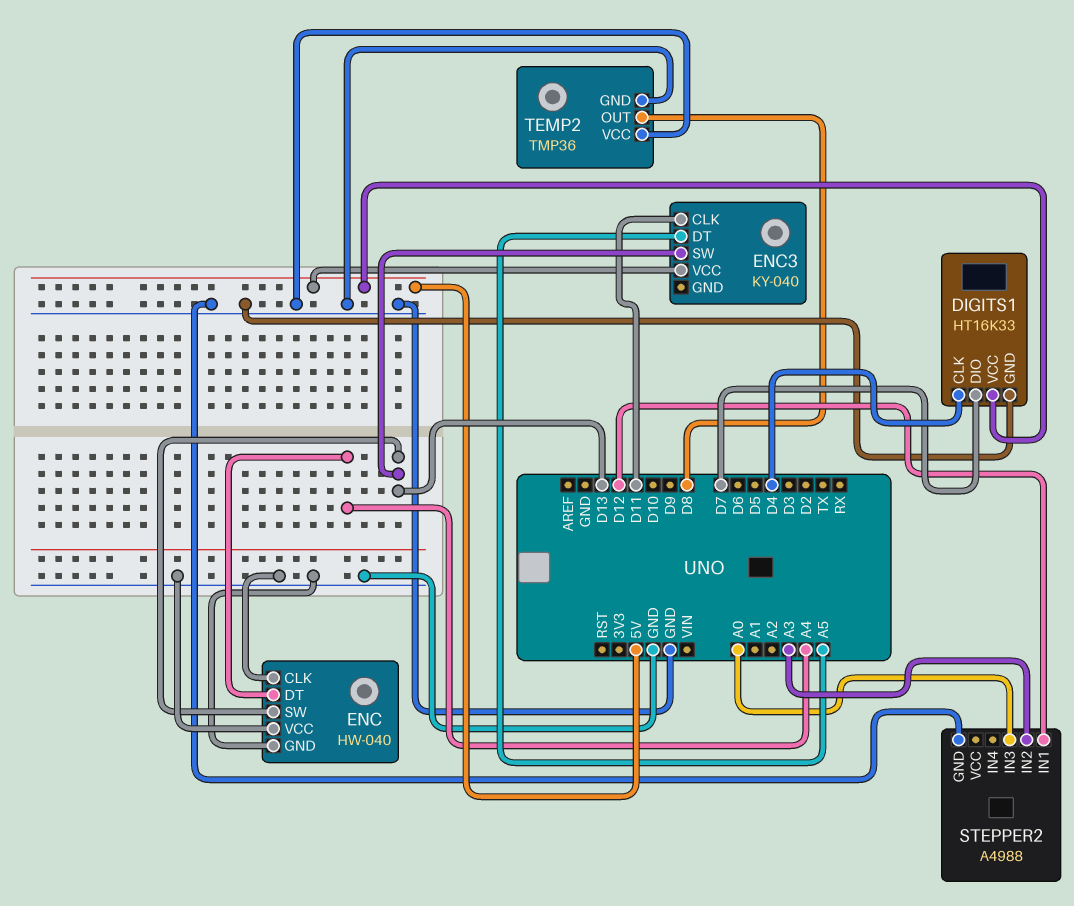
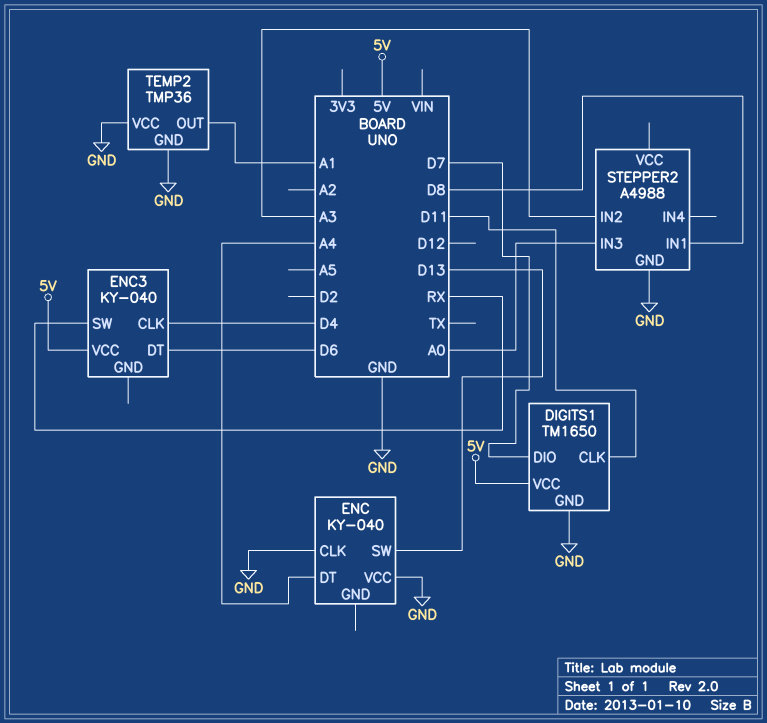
DIGITS1: HT16K33 -> TM1650
DIGITS1 pin CLK: D4 -> D11
ENC: HW-040 -> KY-040
ENC pin GND: GND -> none
ENC3 pin CLK: D11 -> D4
ENC3 pin DT: A5 -> D6
ENC3 pin SW: D13 -> RX
STEPPER2 pin IN1: D12 -> D8
TEMP2 pin OUT: D8 -> A1

